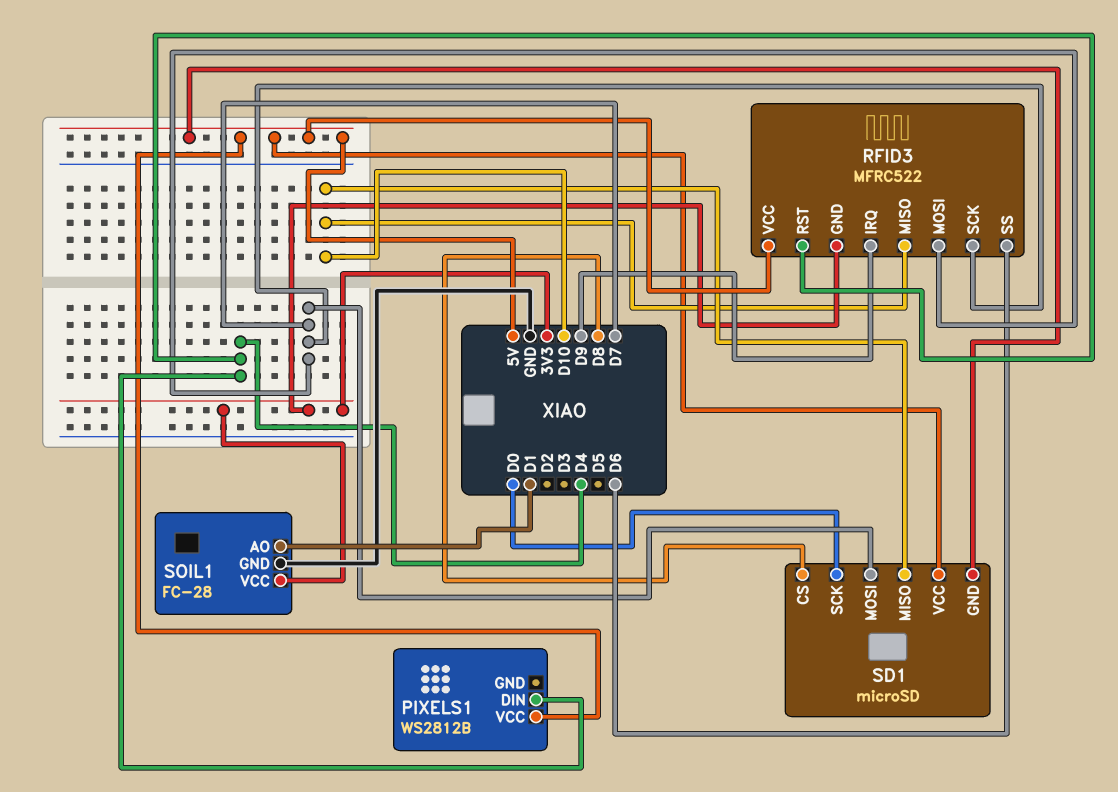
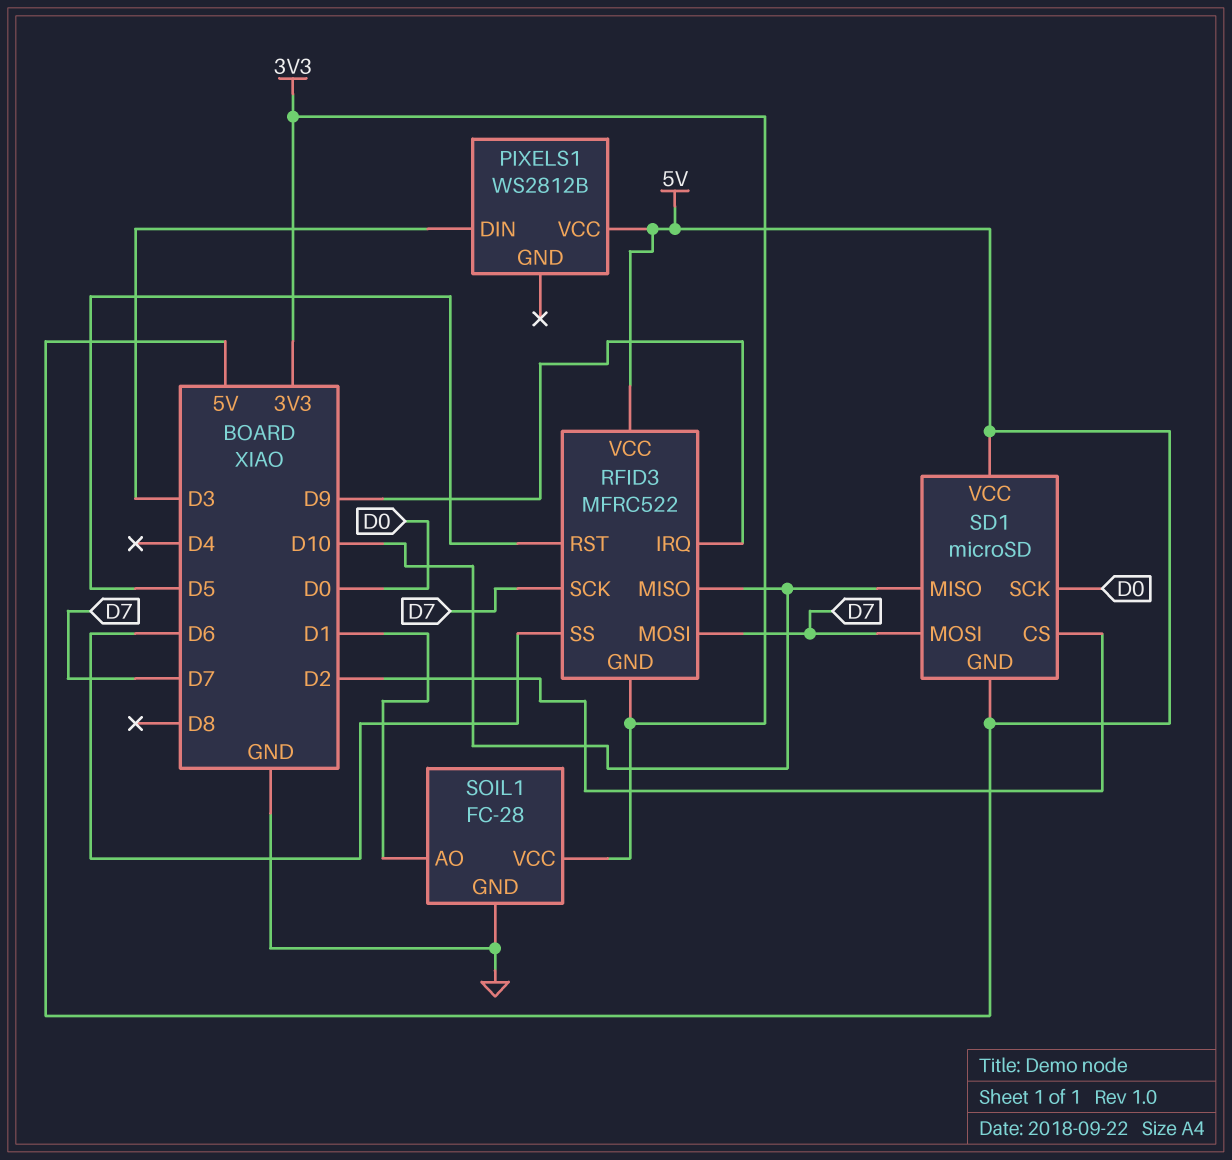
PIXELS1 pin DIN: D4 -> D3
RFID3 pin RST: D4 -> D5
SD1 pin CS: D8 -> D2

